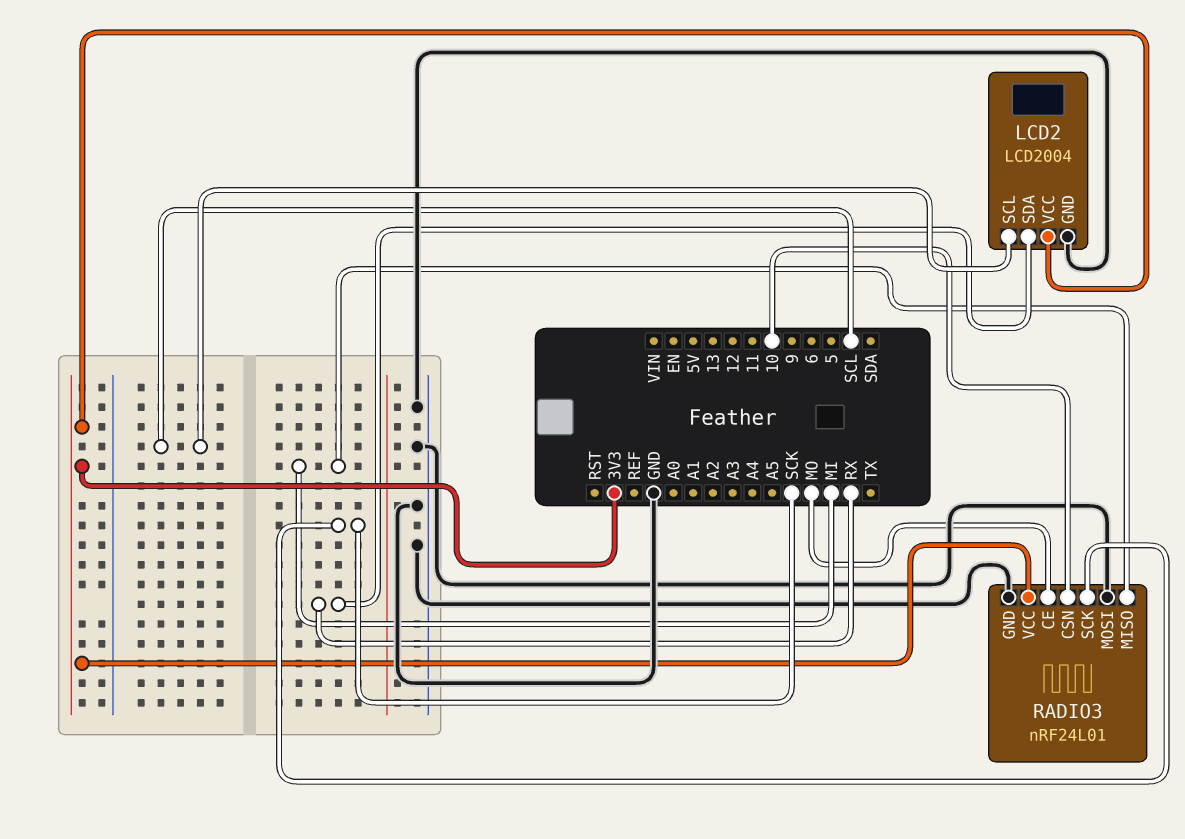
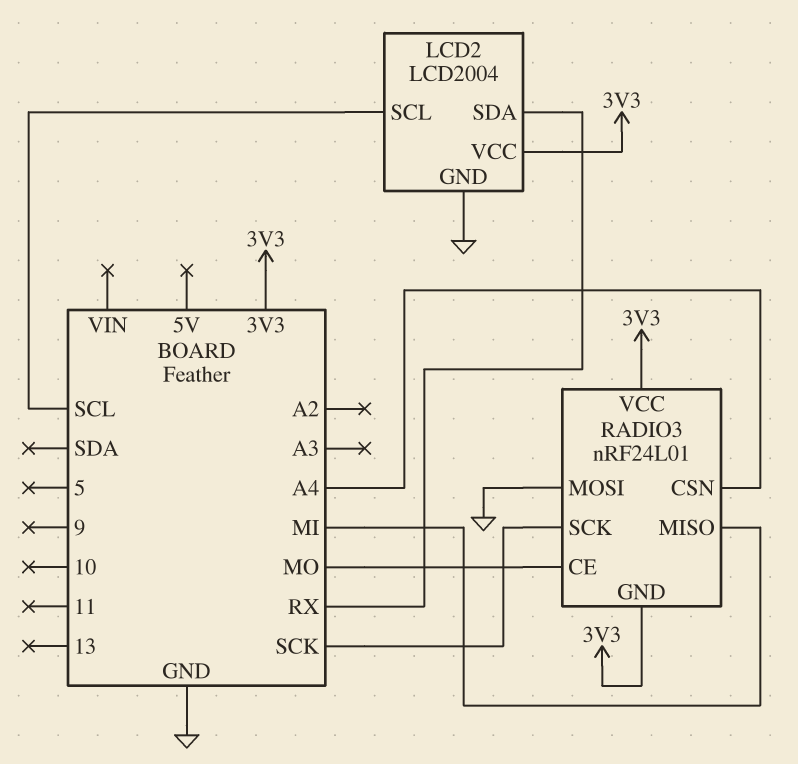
RADIO3 pin CSN: 10 -> A4
RADIO3 pin GND: GND -> 3V3

